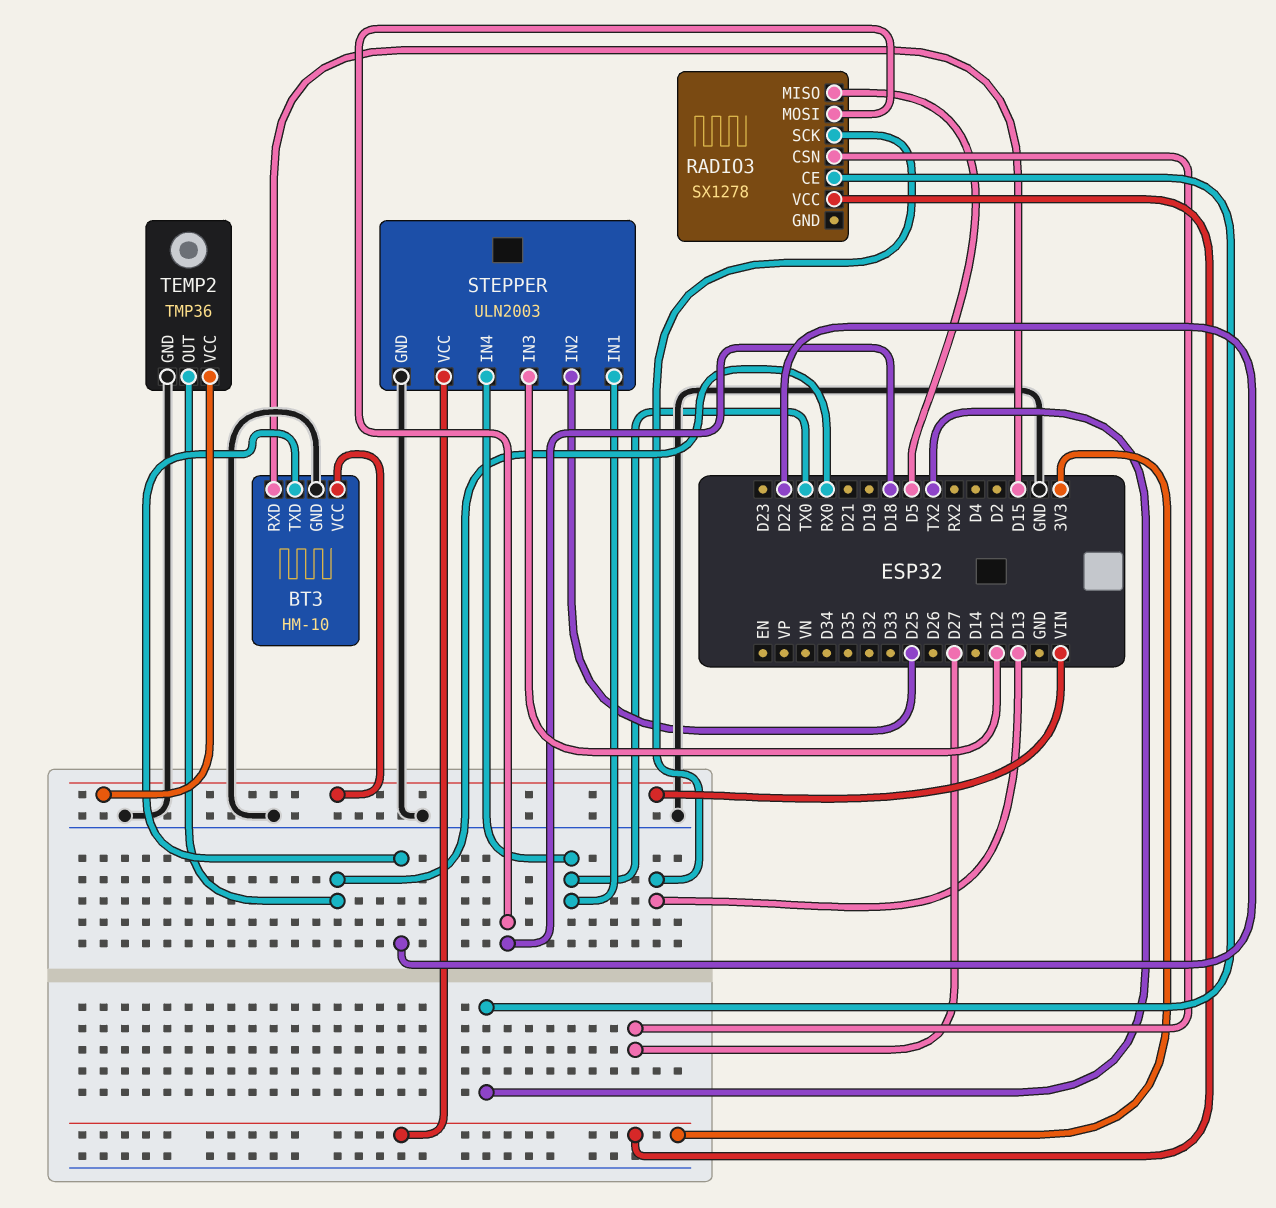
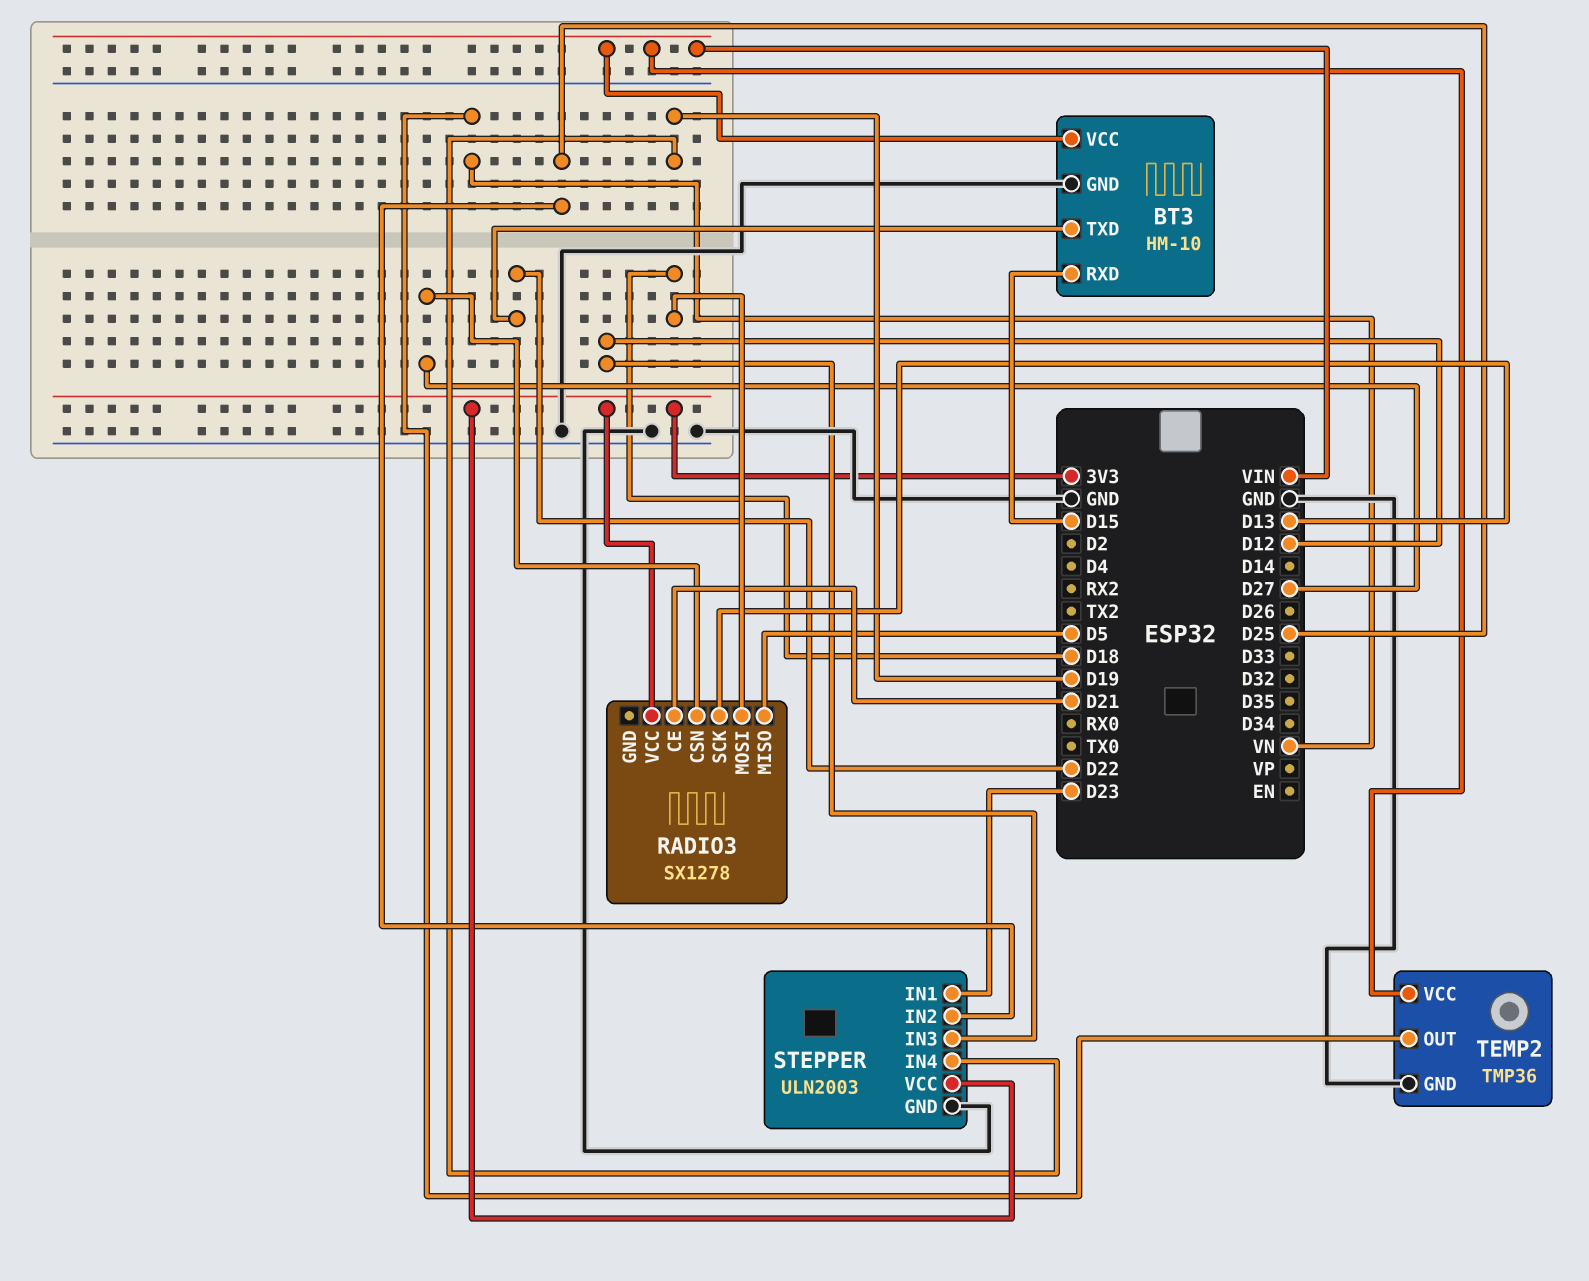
RADIO3 pin CE: TX2 -> D21
STEPPER pin IN1: TX0 -> D23
STEPPER pin IN4: TX0 -> D19
TEMP2 pin OUT: RX0 -> VN

